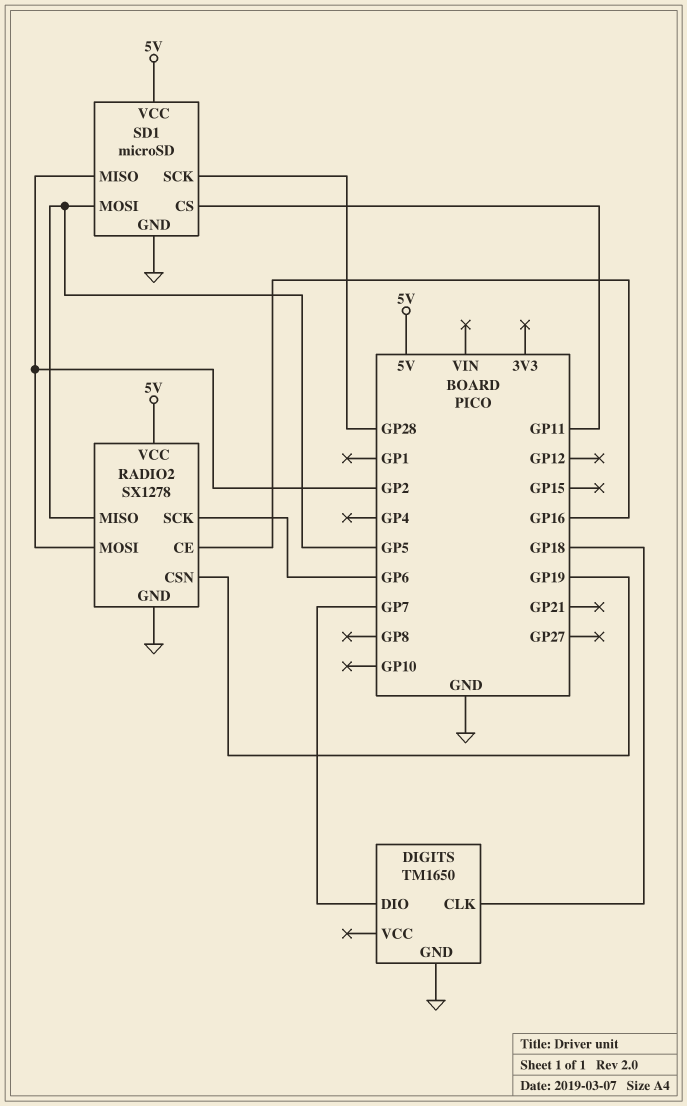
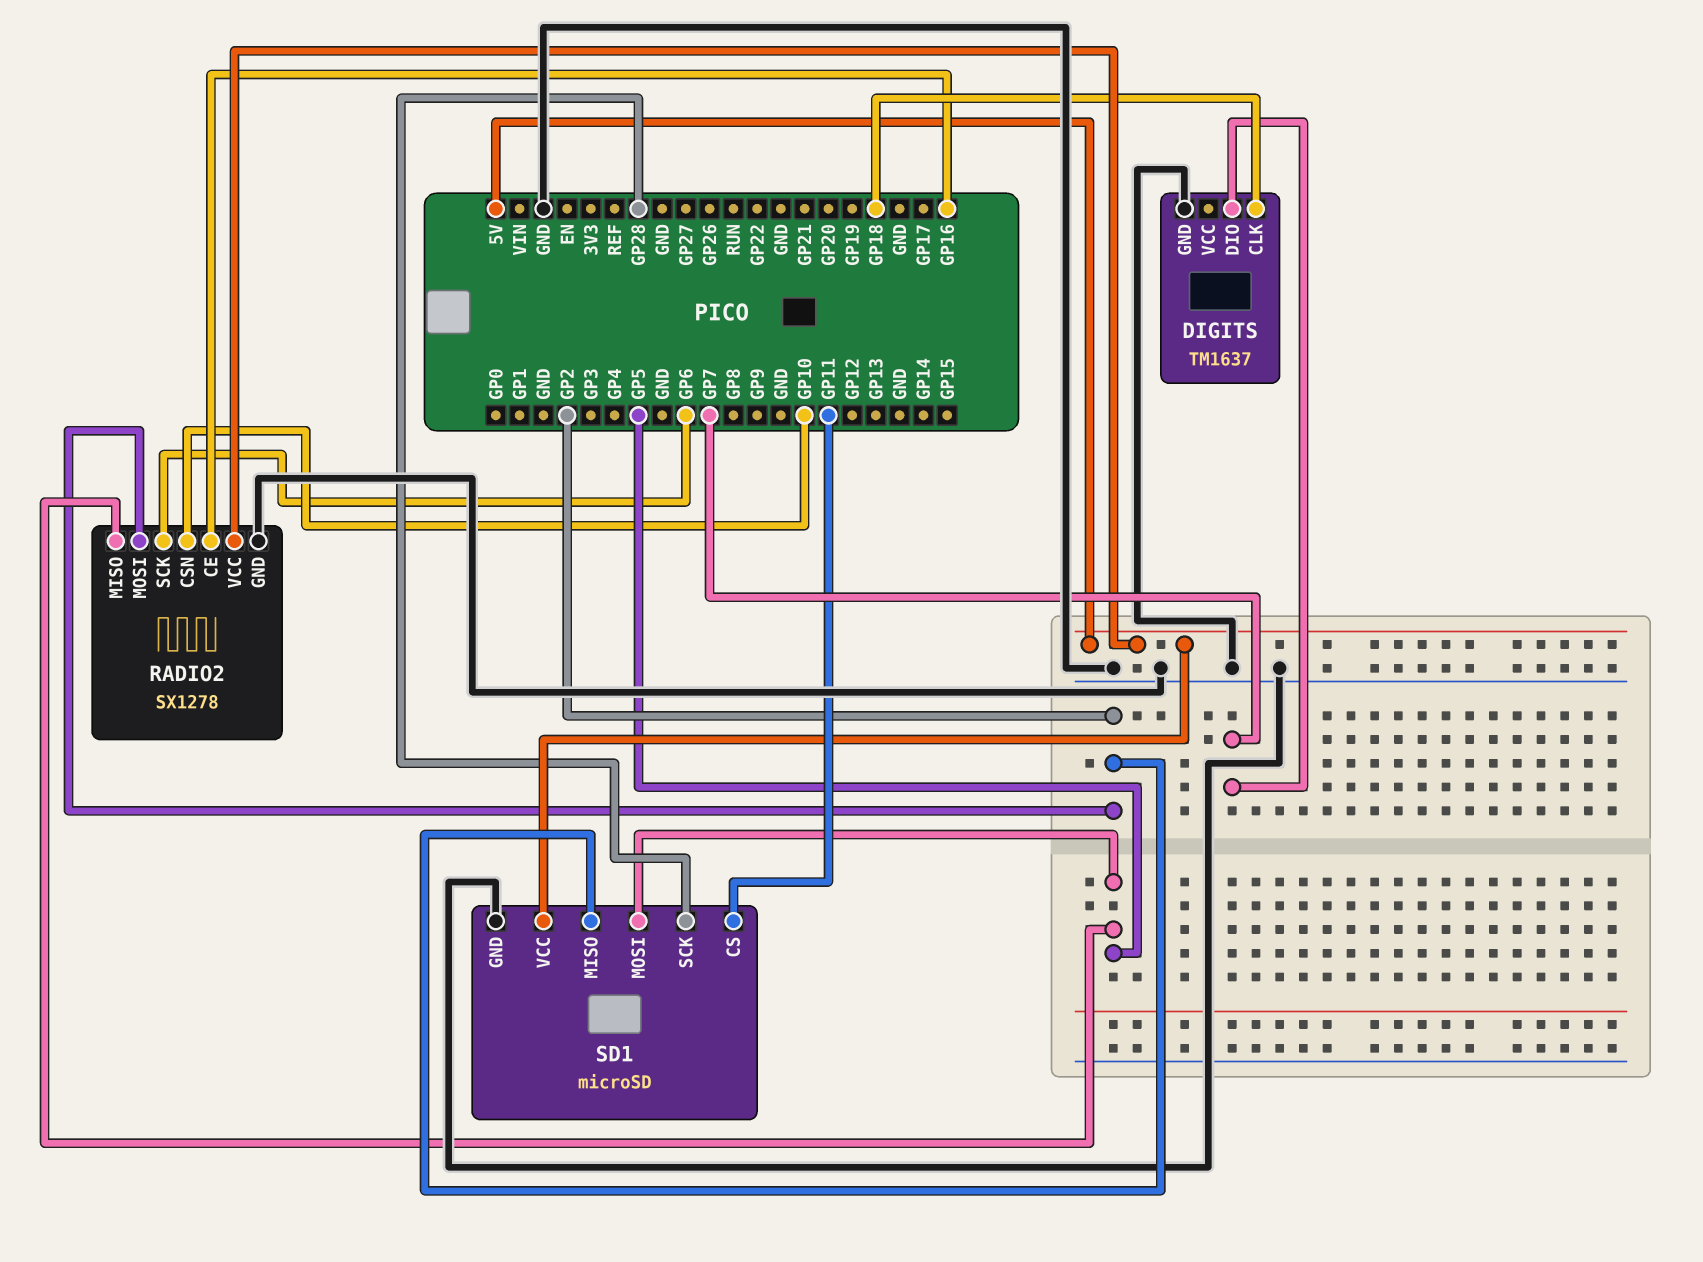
DIGITS: TM1650 -> TM1637
RADIO2 pin CSN: GP19 -> GP10

